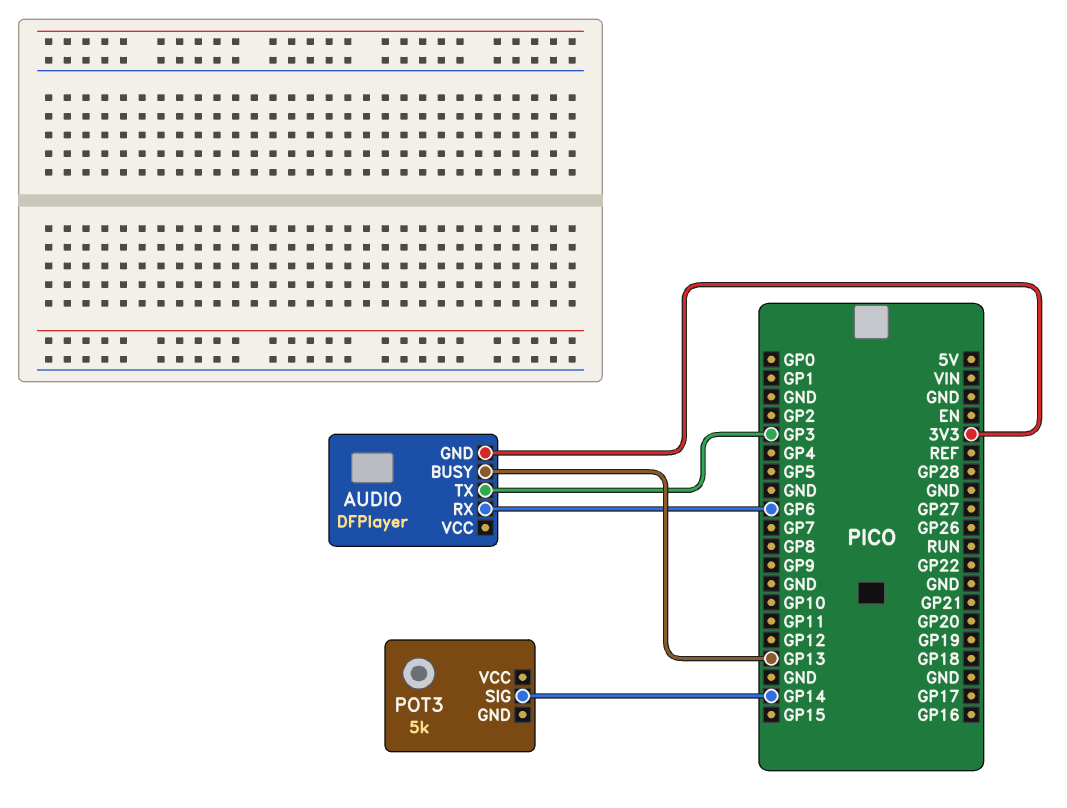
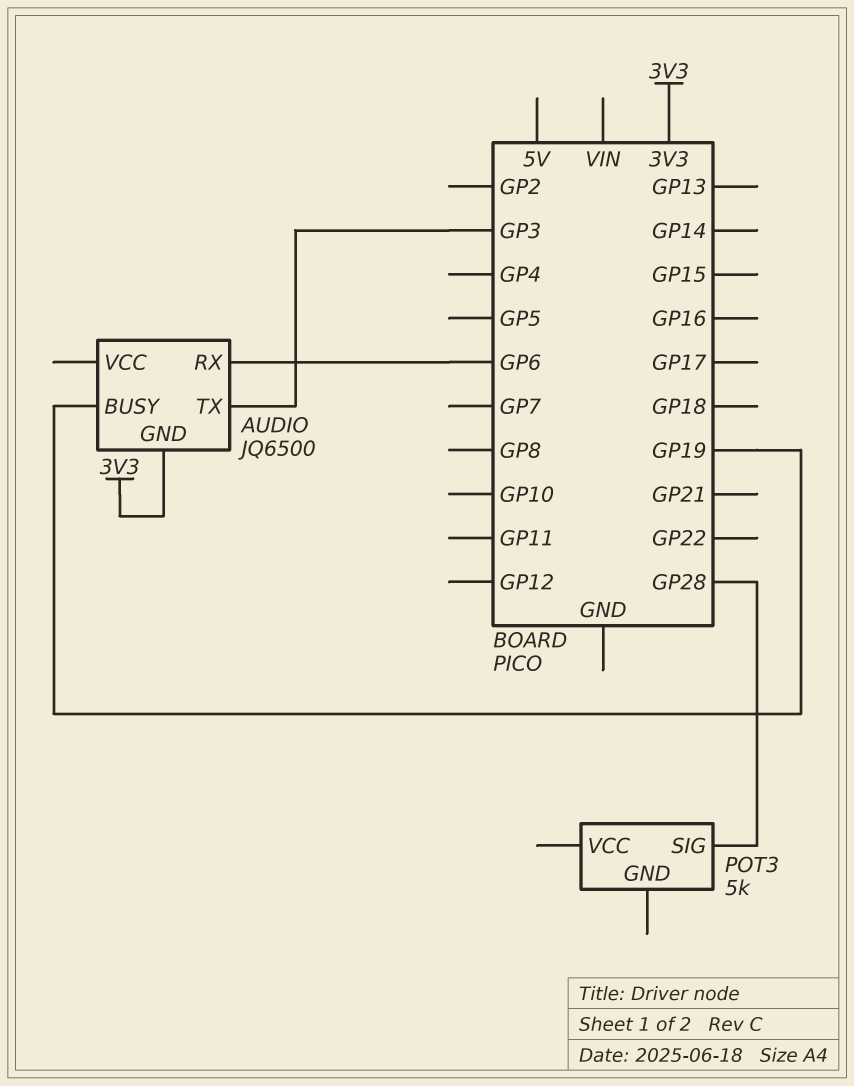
AUDIO: DFPlayer -> JQ6500
AUDIO pin BUSY: GP13 -> GP19
POT3 pin SIG: GP14 -> GP28

